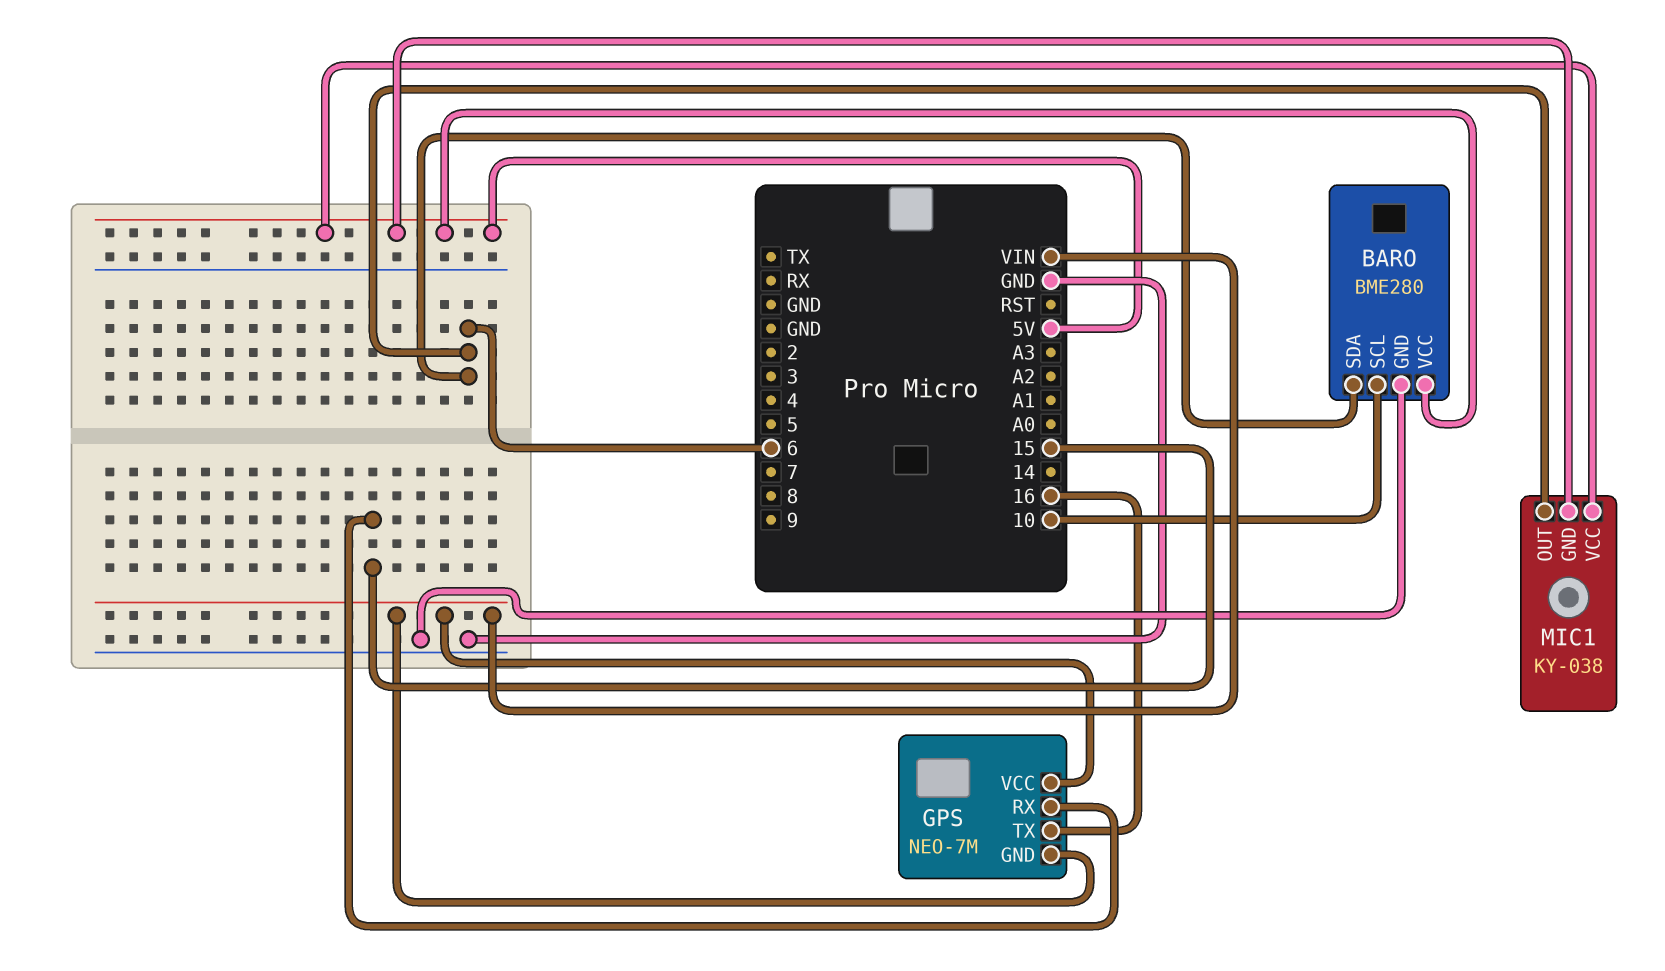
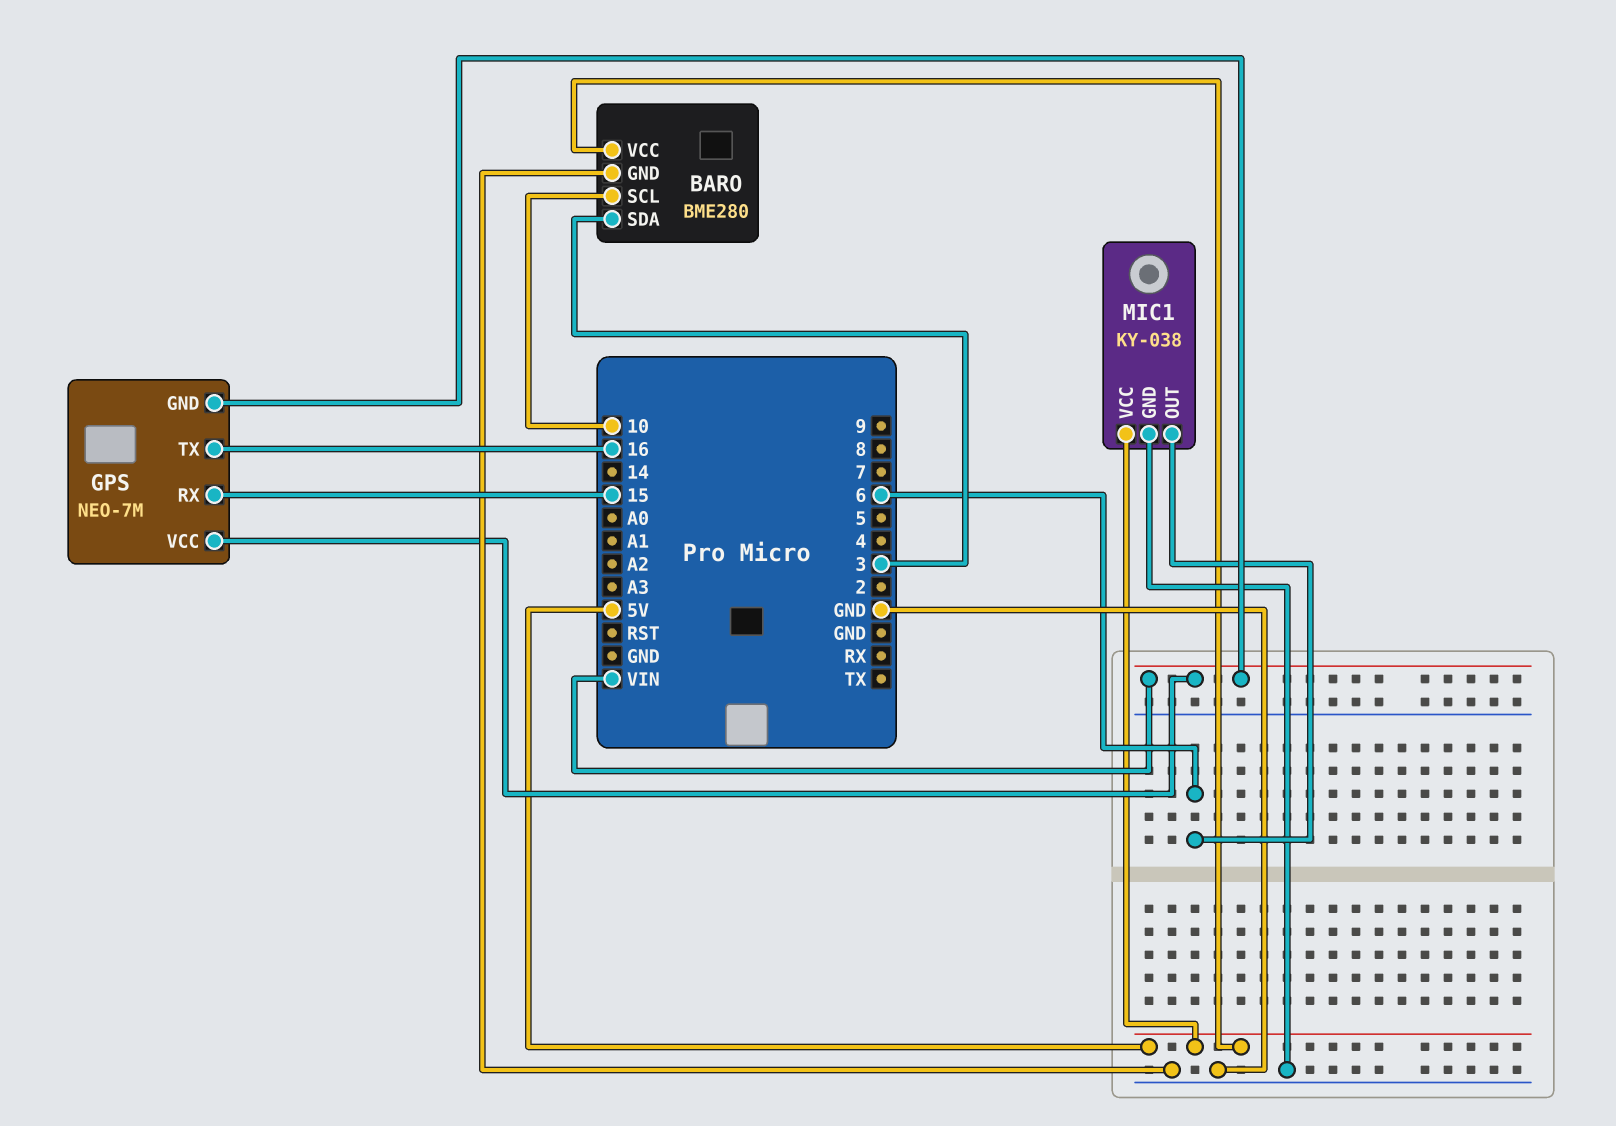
BARO pin SDA: 6 -> 3
MIC1 pin GND: 5V -> GND

